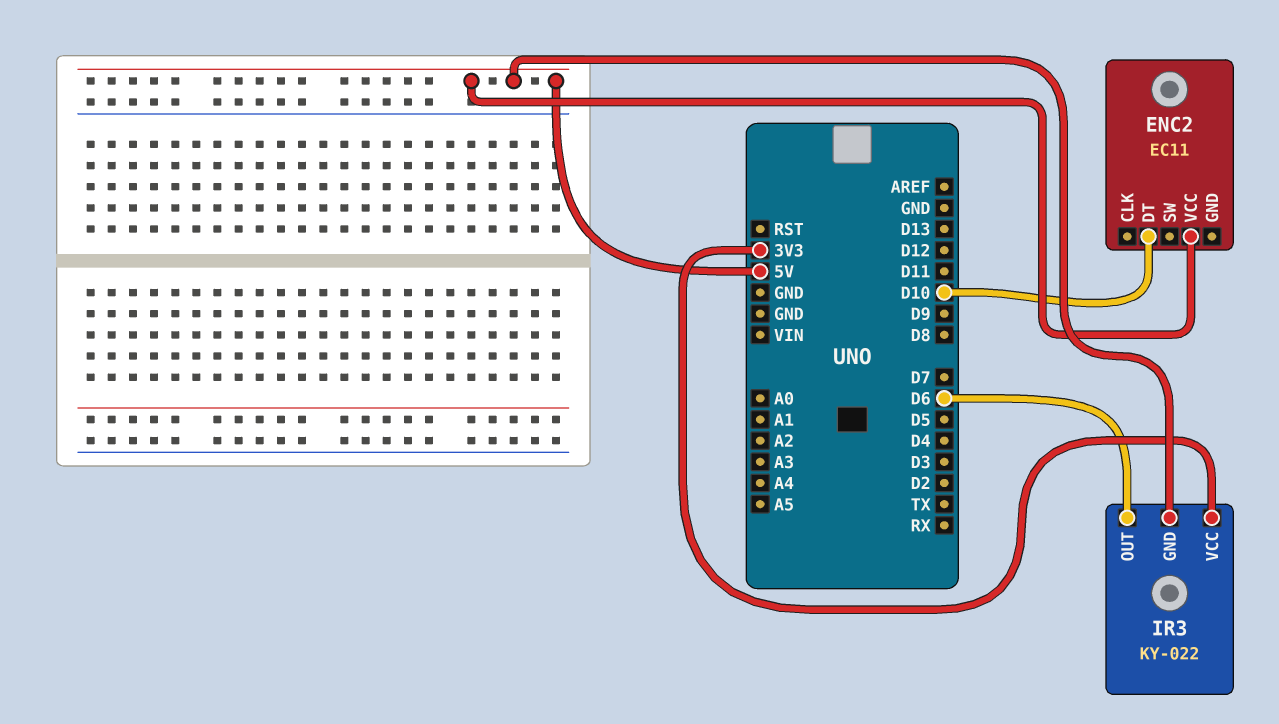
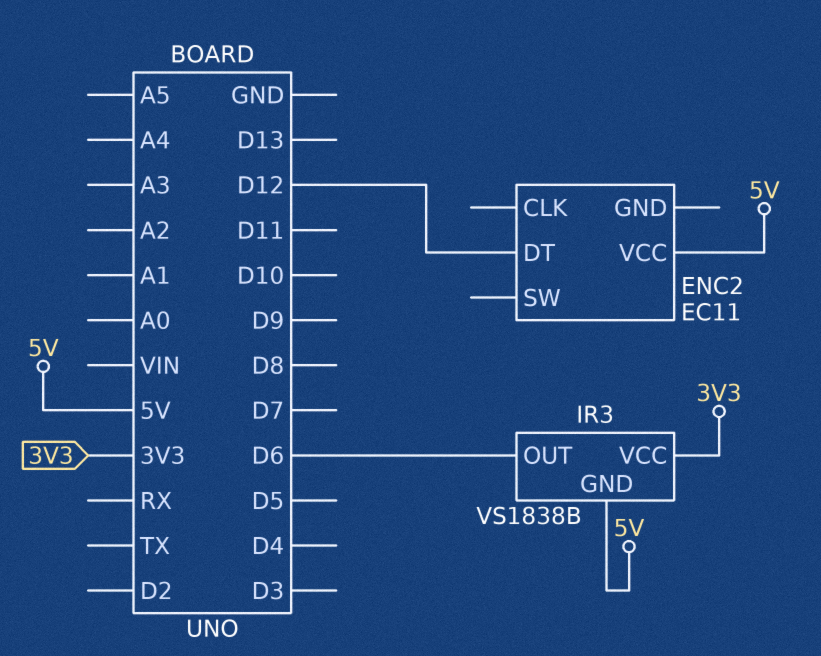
ENC2 pin DT: D10 -> D12
IR3: KY-022 -> VS1838B

